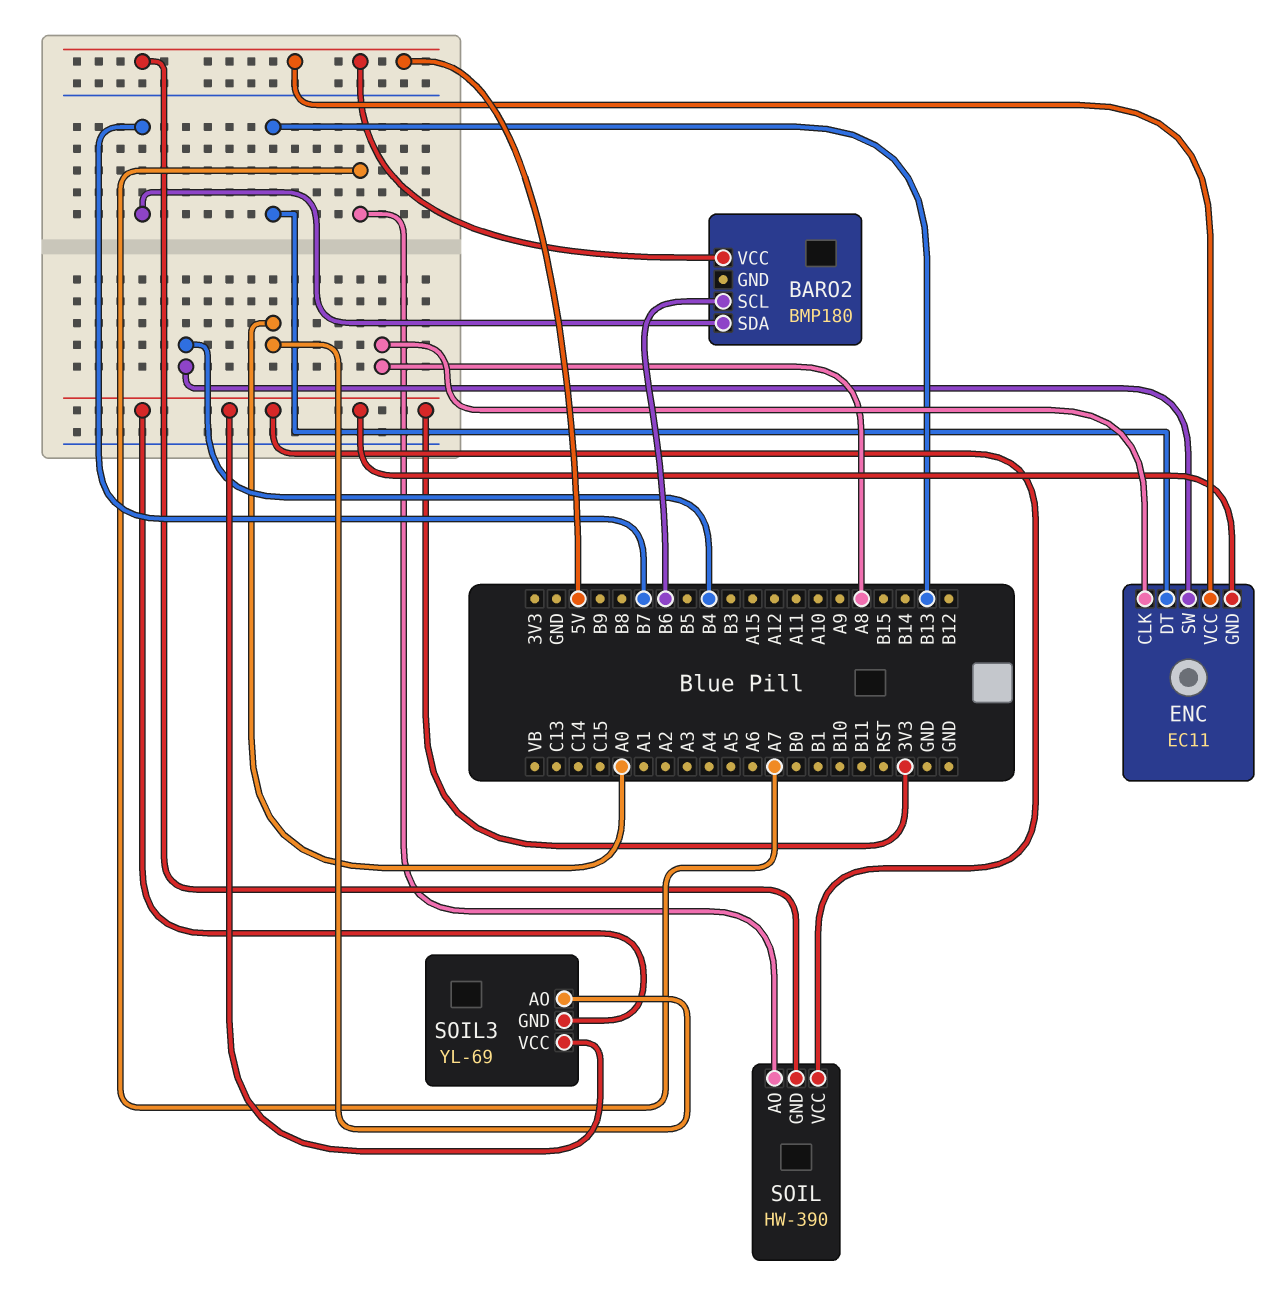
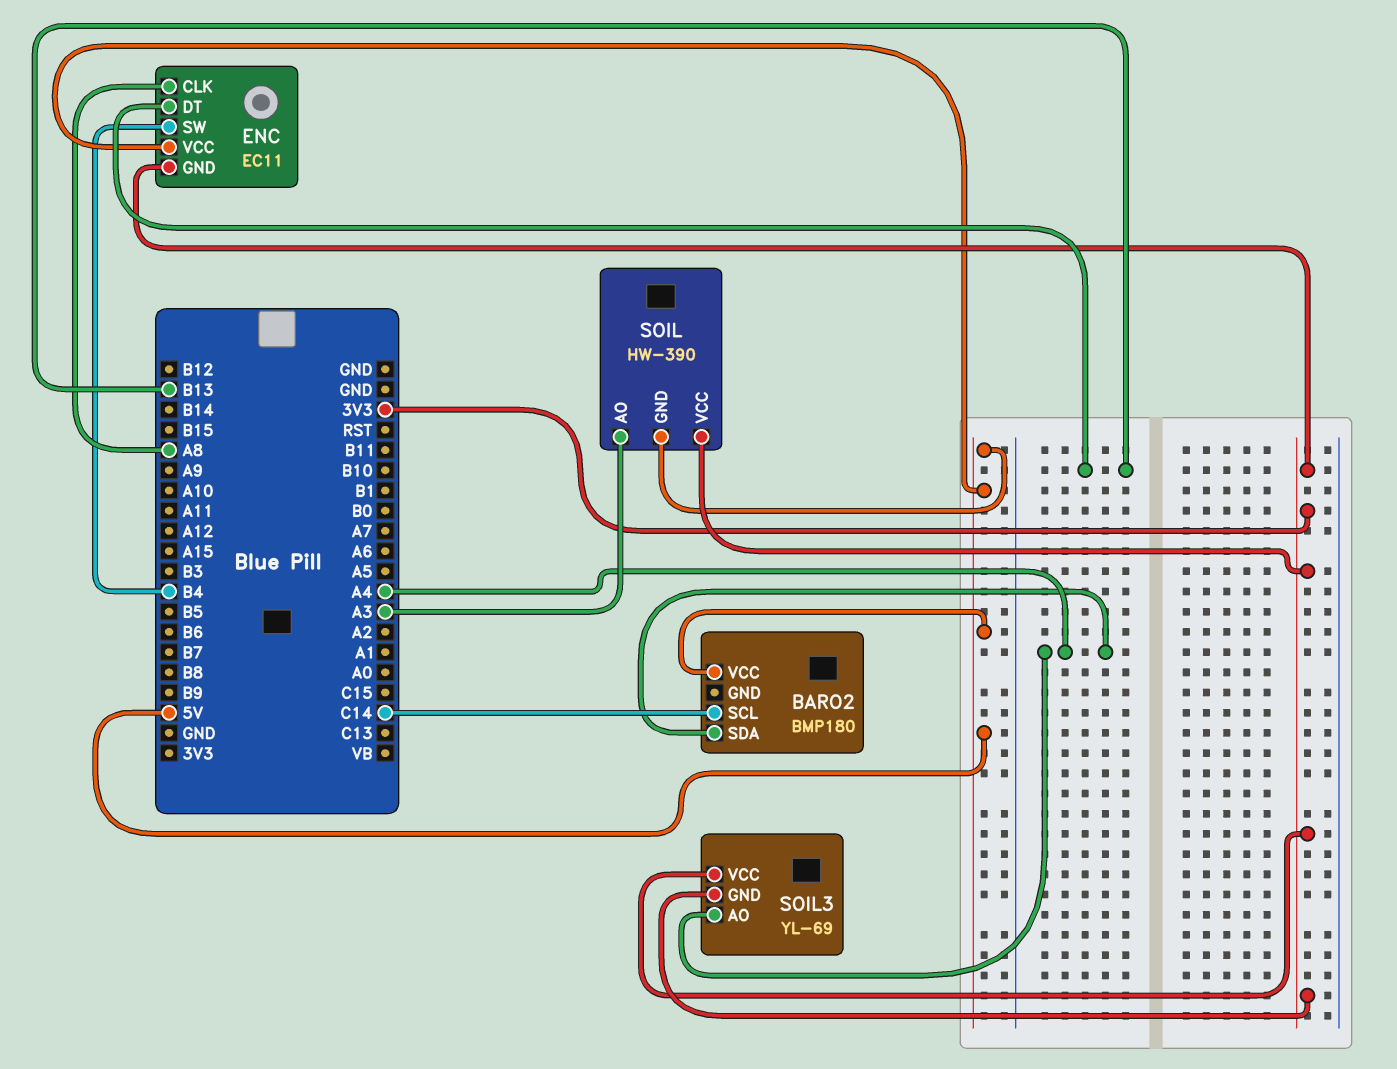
BARO2 pin SCL: B6 -> C14
BARO2 pin SDA: B7 -> A4
SOIL pin AO: A7 -> A3
SOIL3 pin AO: A0 -> A4

